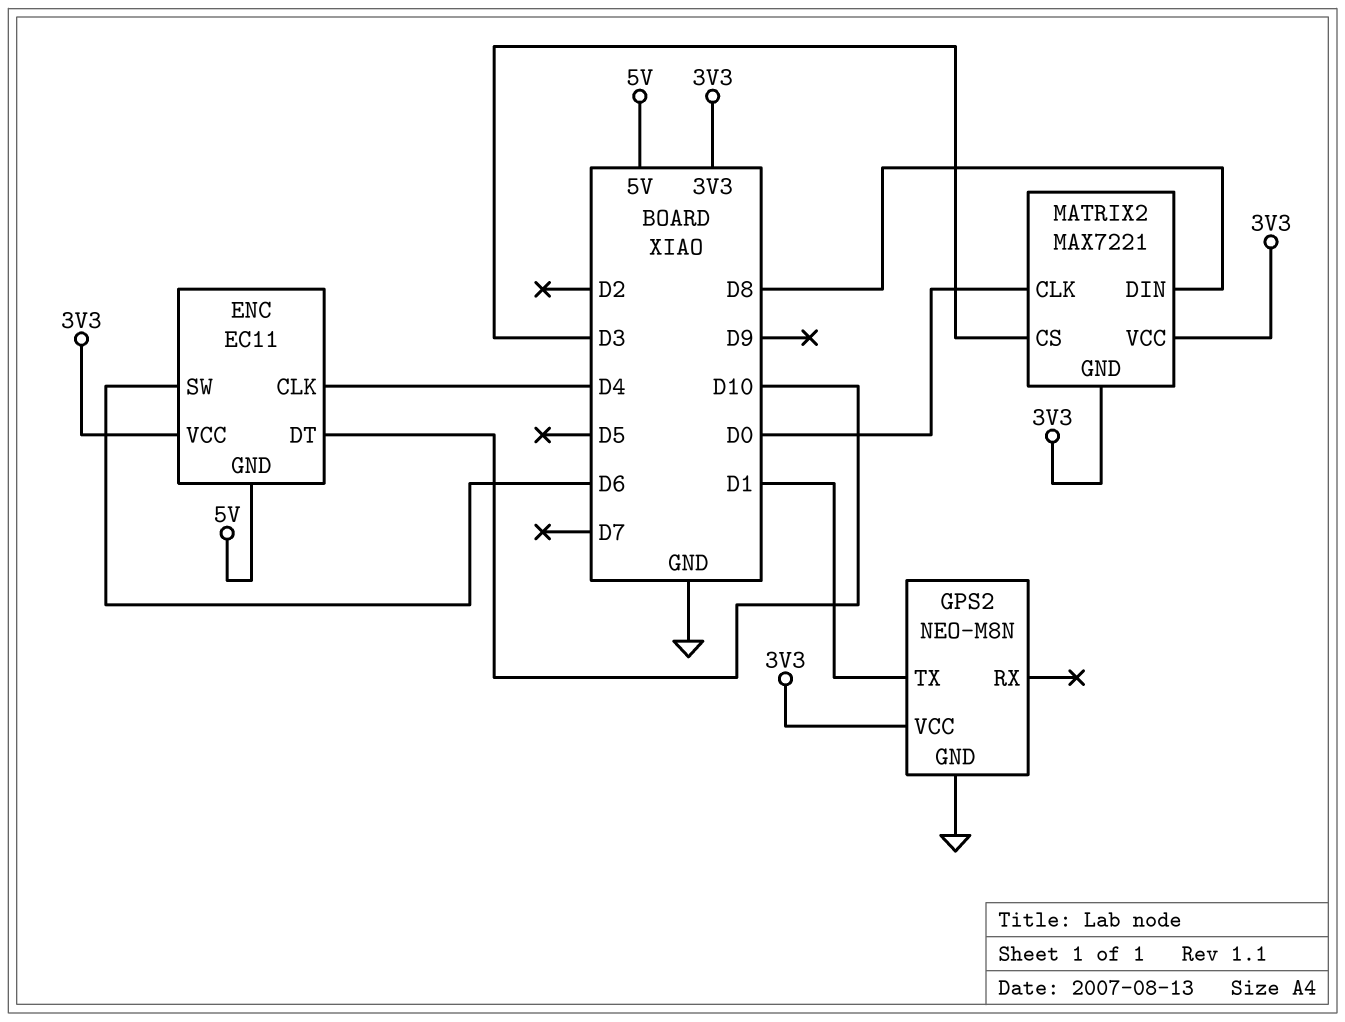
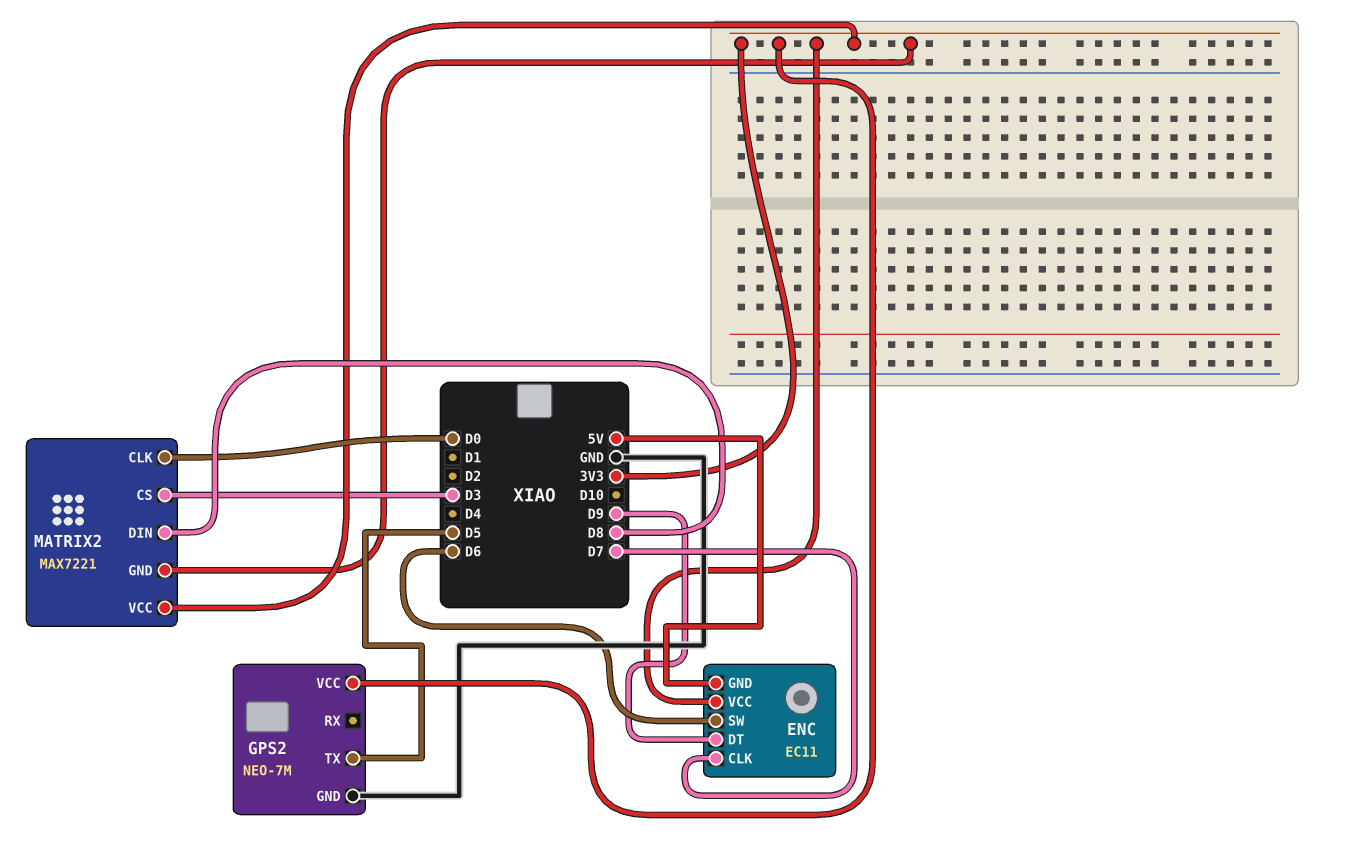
ENC pin CLK: D4 -> D7
ENC pin DT: D10 -> D9
GPS2: NEO-M8N -> NEO-7M
GPS2 pin TX: D1 -> D5

